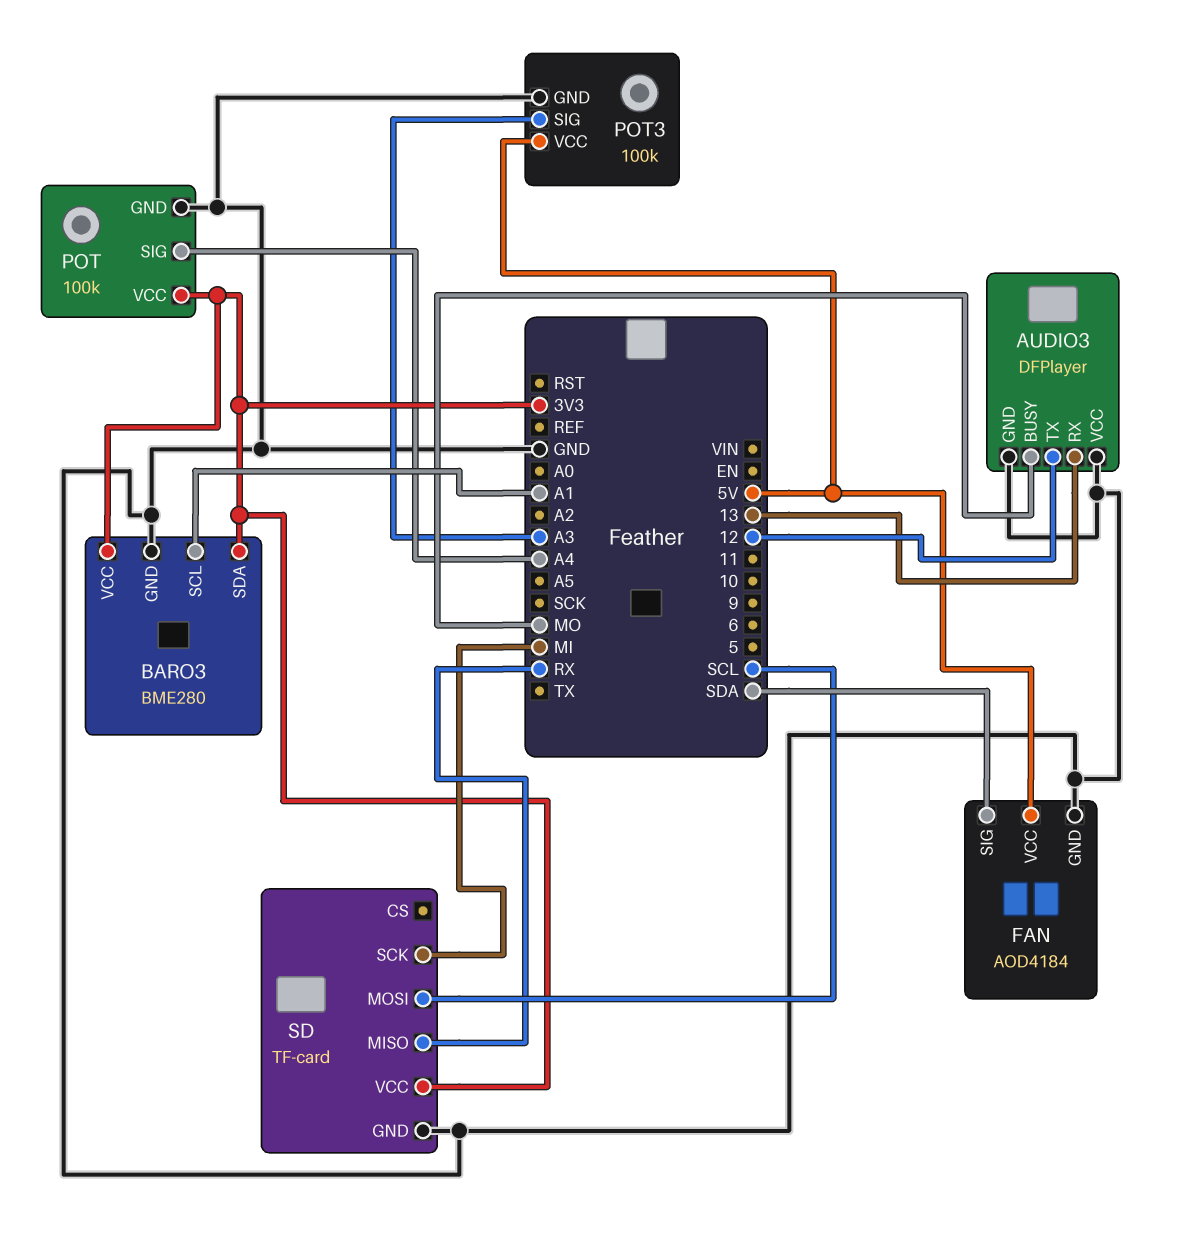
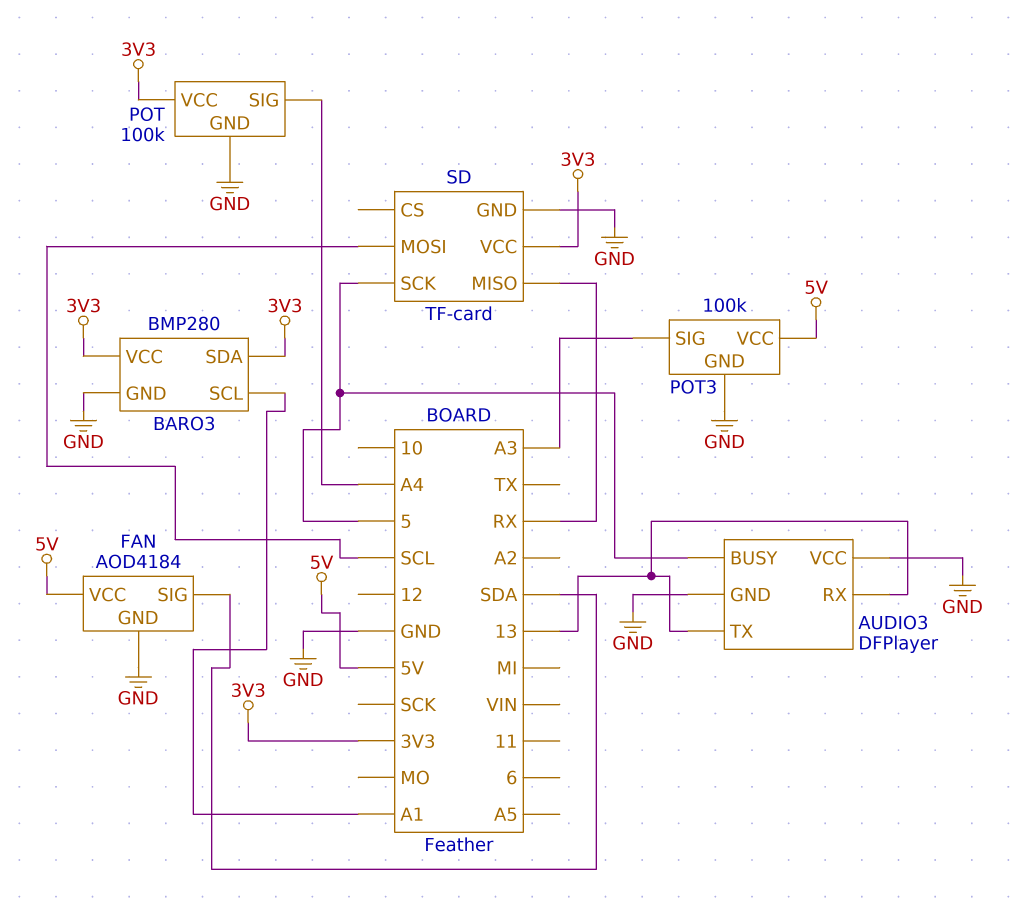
AUDIO3 pin BUSY: MO -> 5
AUDIO3 pin TX: 12 -> 13
BARO3: BME280 -> BMP280
SD pin SCK: MI -> 5

